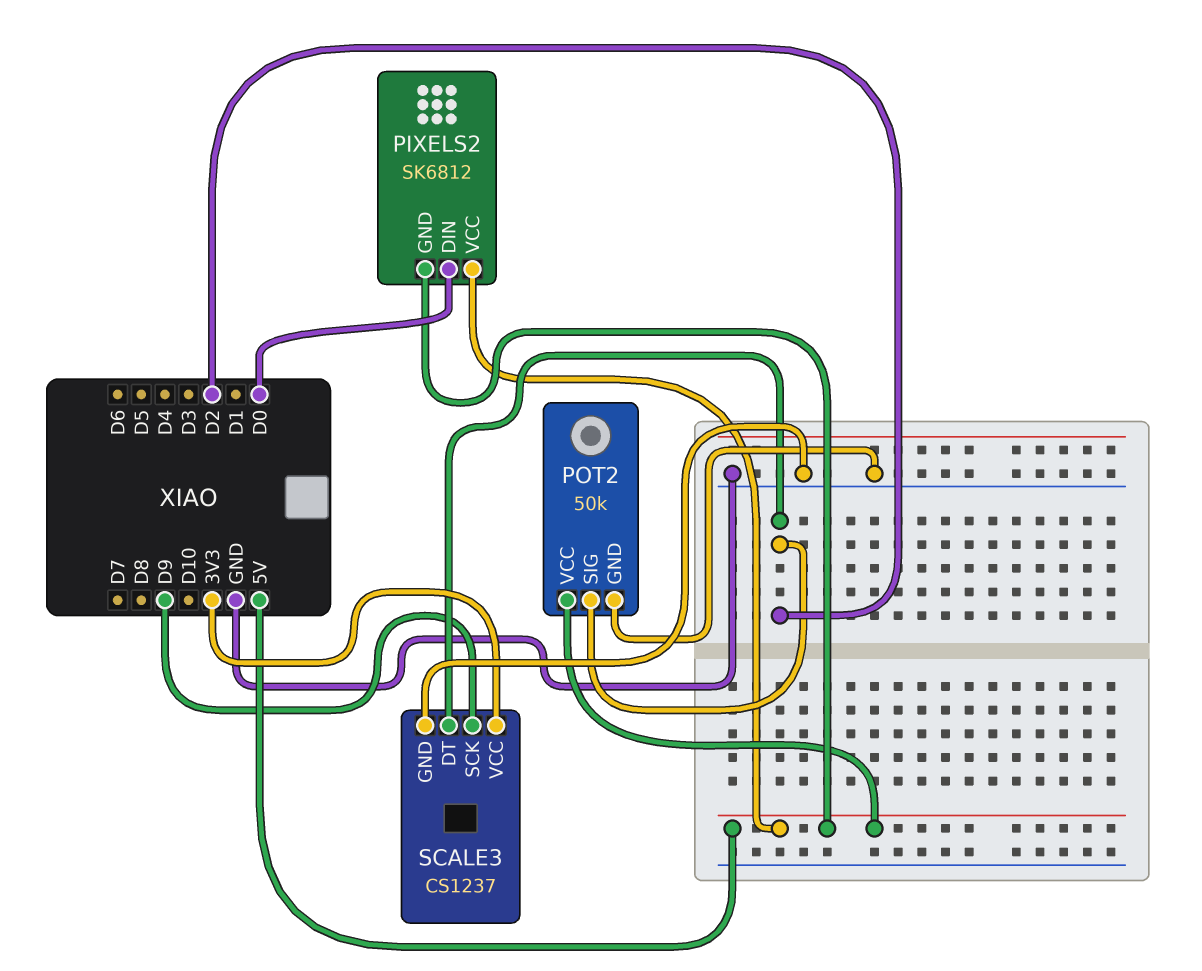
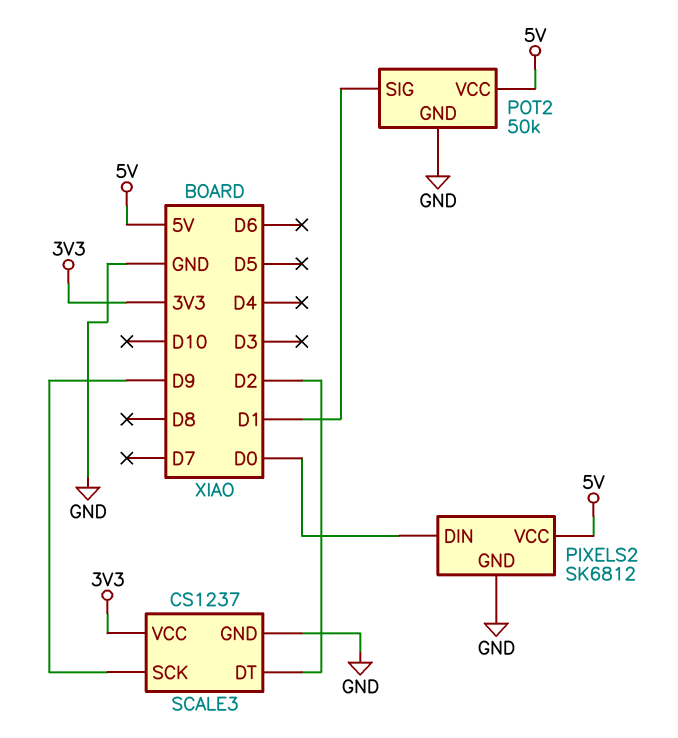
PIXELS2 pin GND: 5V -> GND
POT2 pin SIG: D2 -> D1

